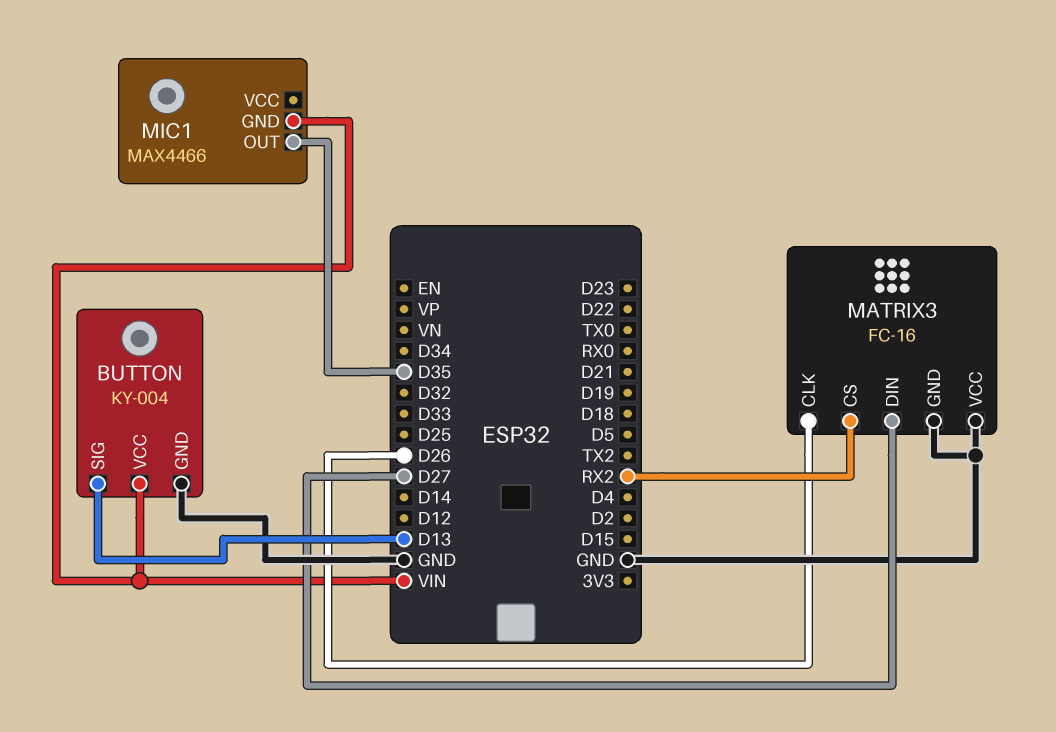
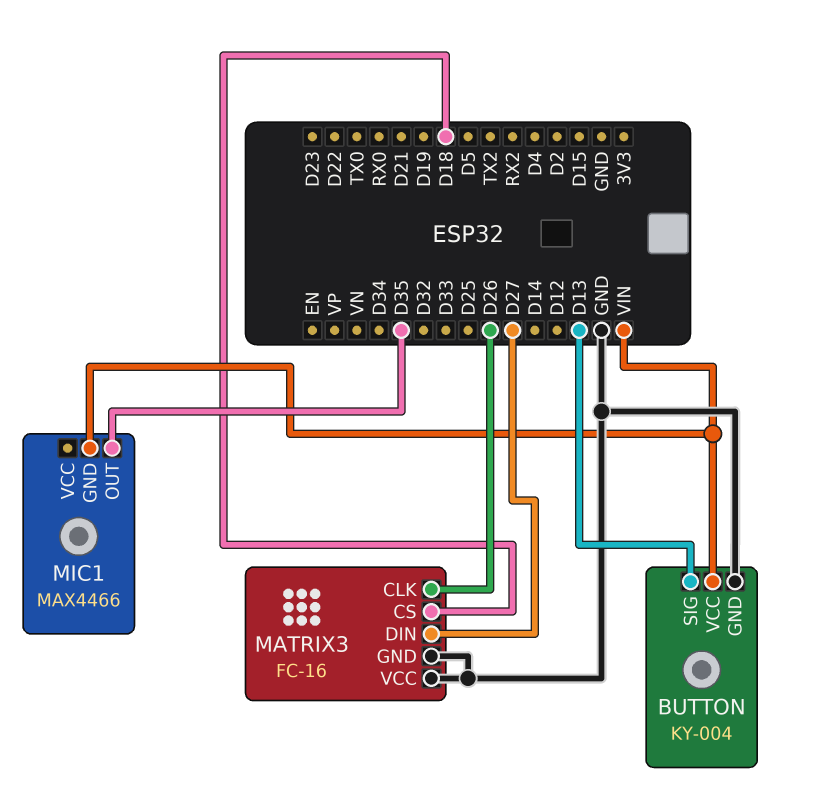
MATRIX3 pin CS: RX2 -> D18

